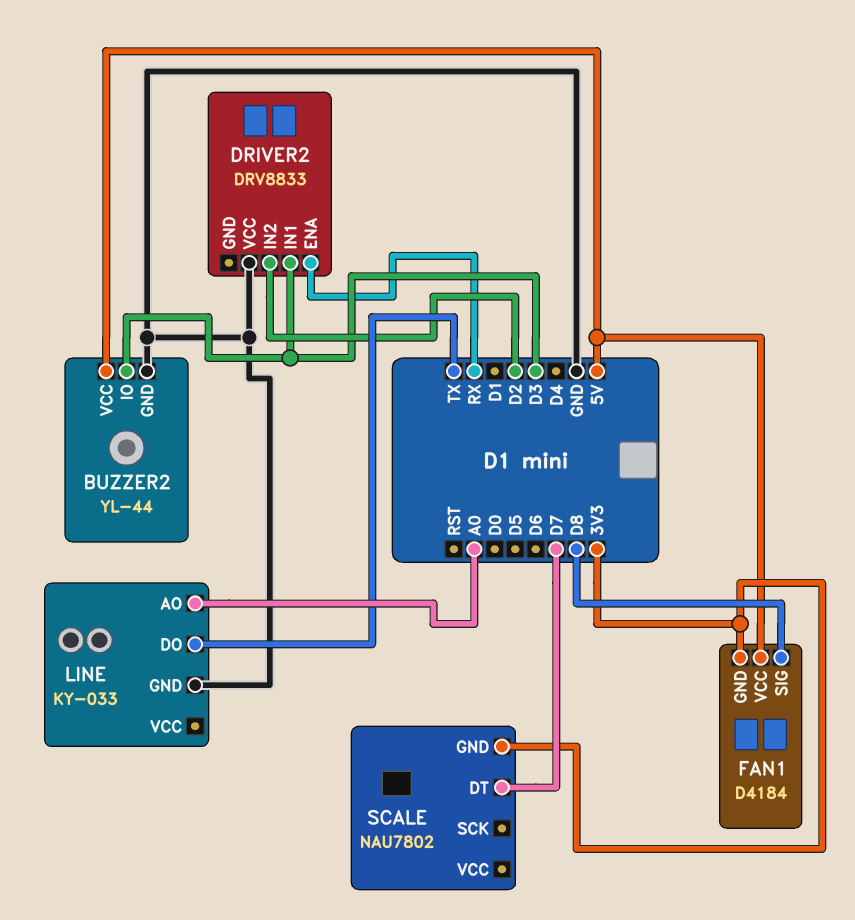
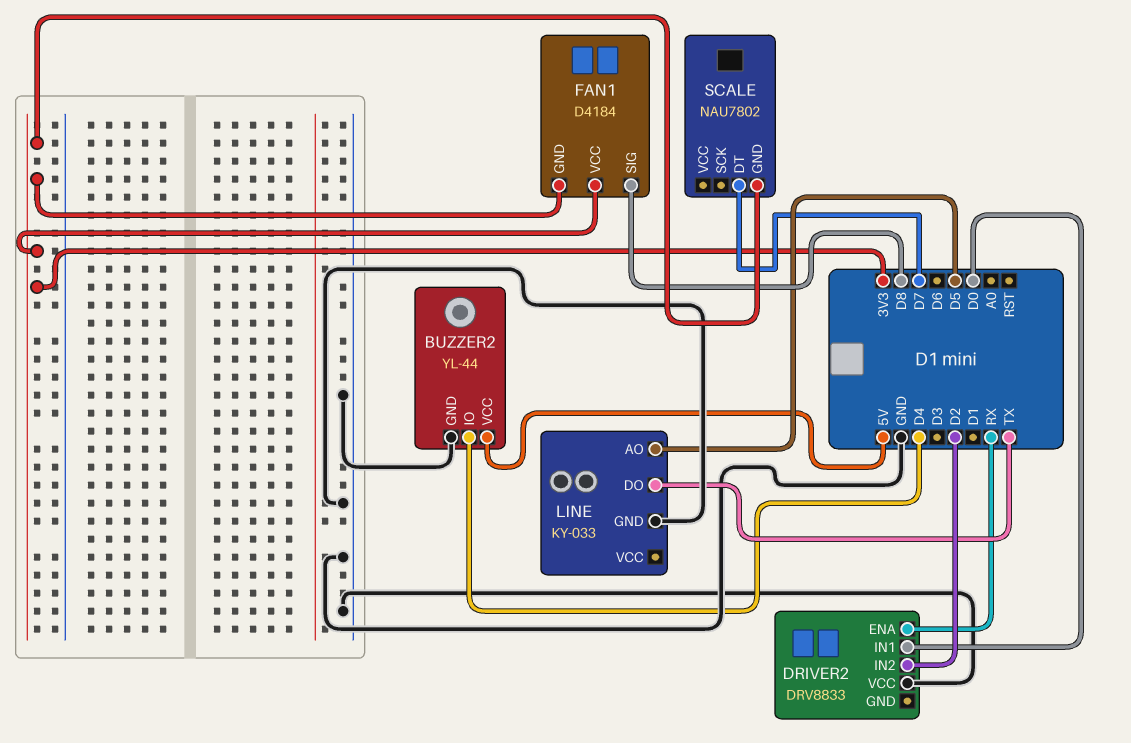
BUZZER2 pin IO: D3 -> D4
DRIVER2 pin IN1: D3 -> D0
FAN1 pin VCC: 5V -> 3V3
LINE pin AO: A0 -> D5

